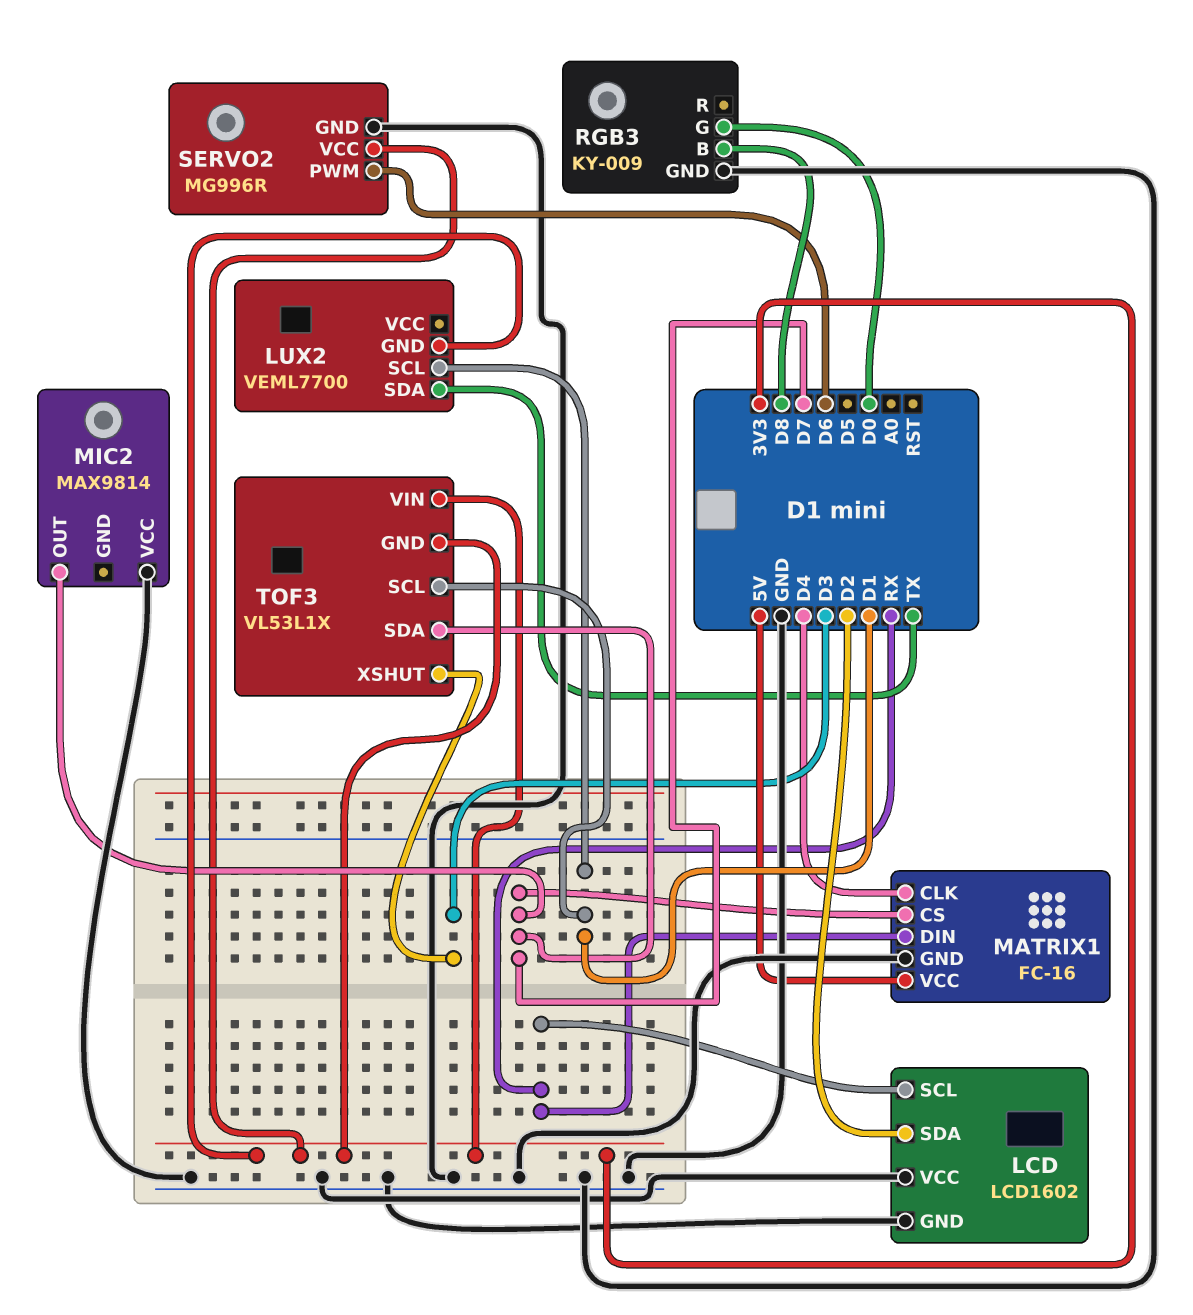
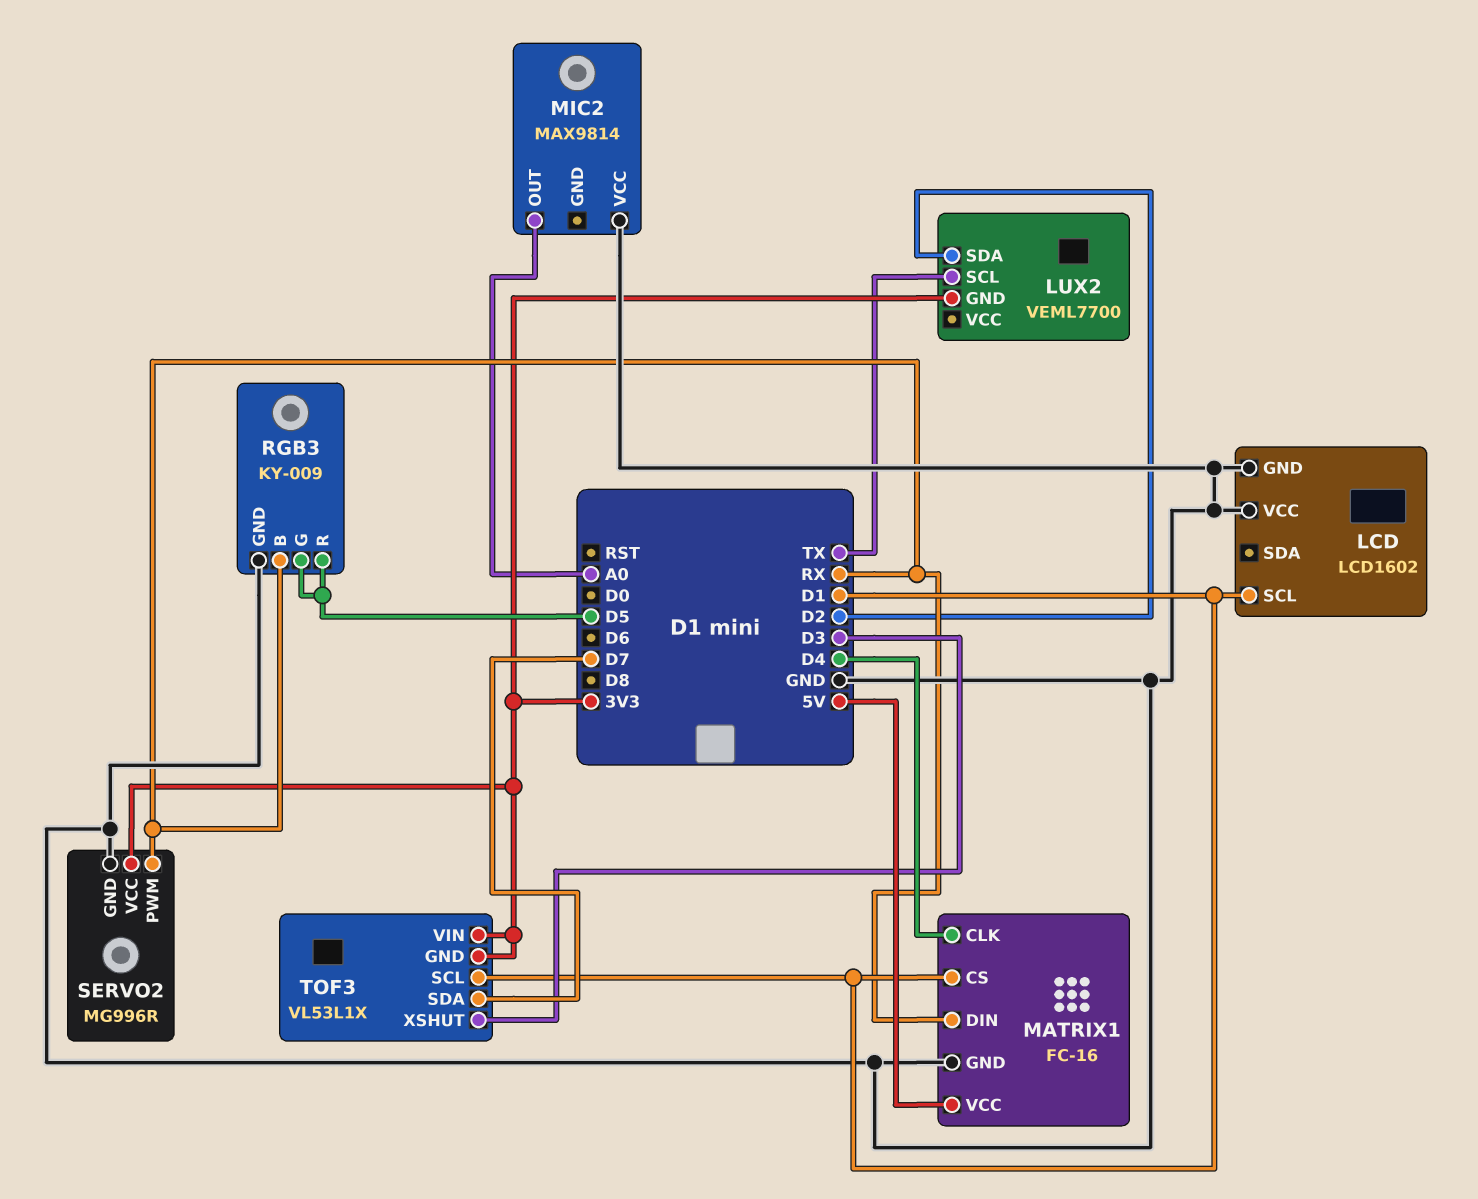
LCD pin SCL: RX -> D1
LCD pin SDA: D2 -> none
LUX2 pin SCL: D1 -> TX
LUX2 pin SDA: TX -> D2
MATRIX1 pin CS: D7 -> D1
MIC2 pin OUT: D7 -> A0
RGB3 pin B: D8 -> RX
RGB3 pin G: D0 -> D5
RGB3 pin R: none -> D5
SERVO2 pin PWM: D6 -> RX

